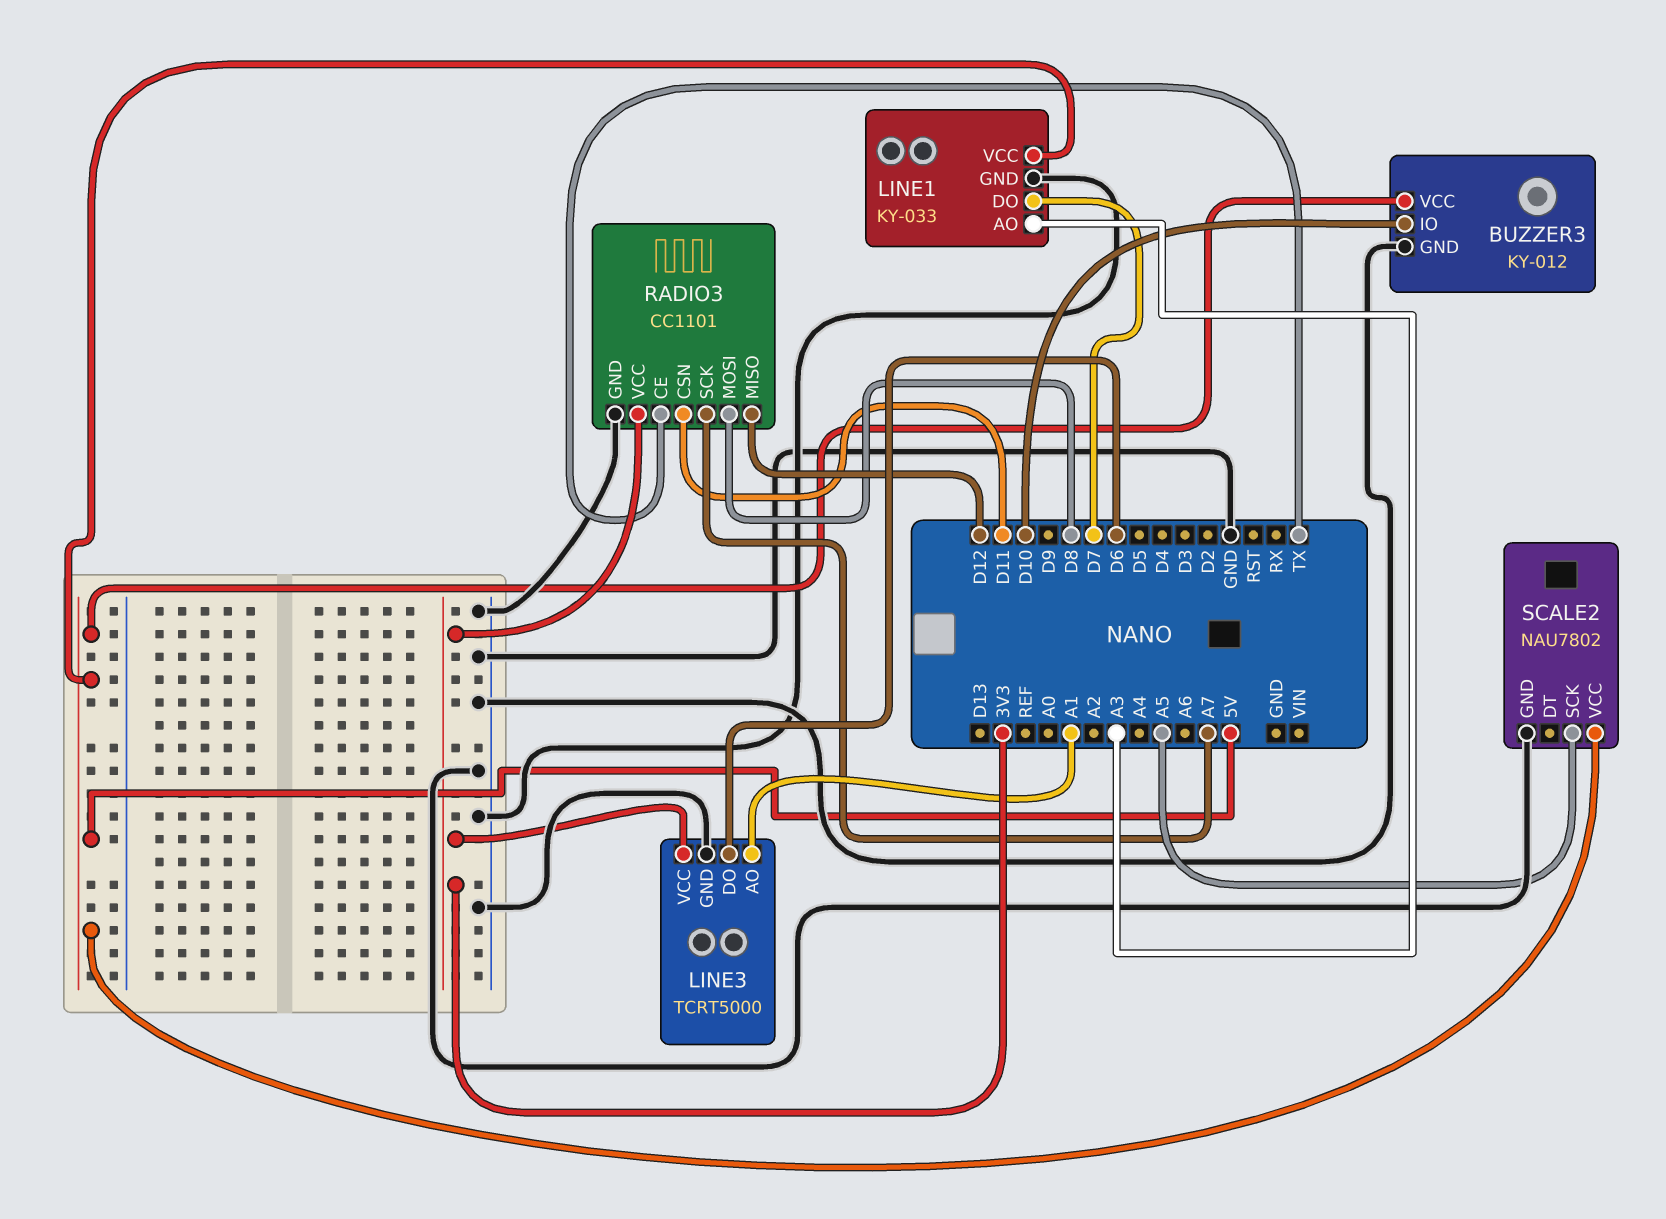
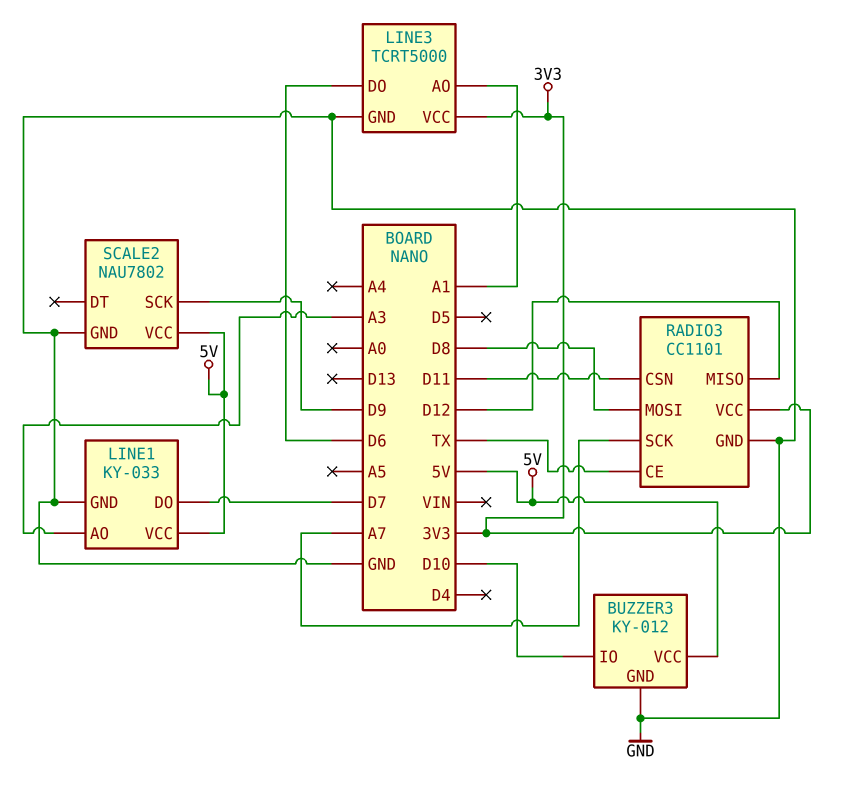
SCALE2 pin SCK: A5 -> D9

